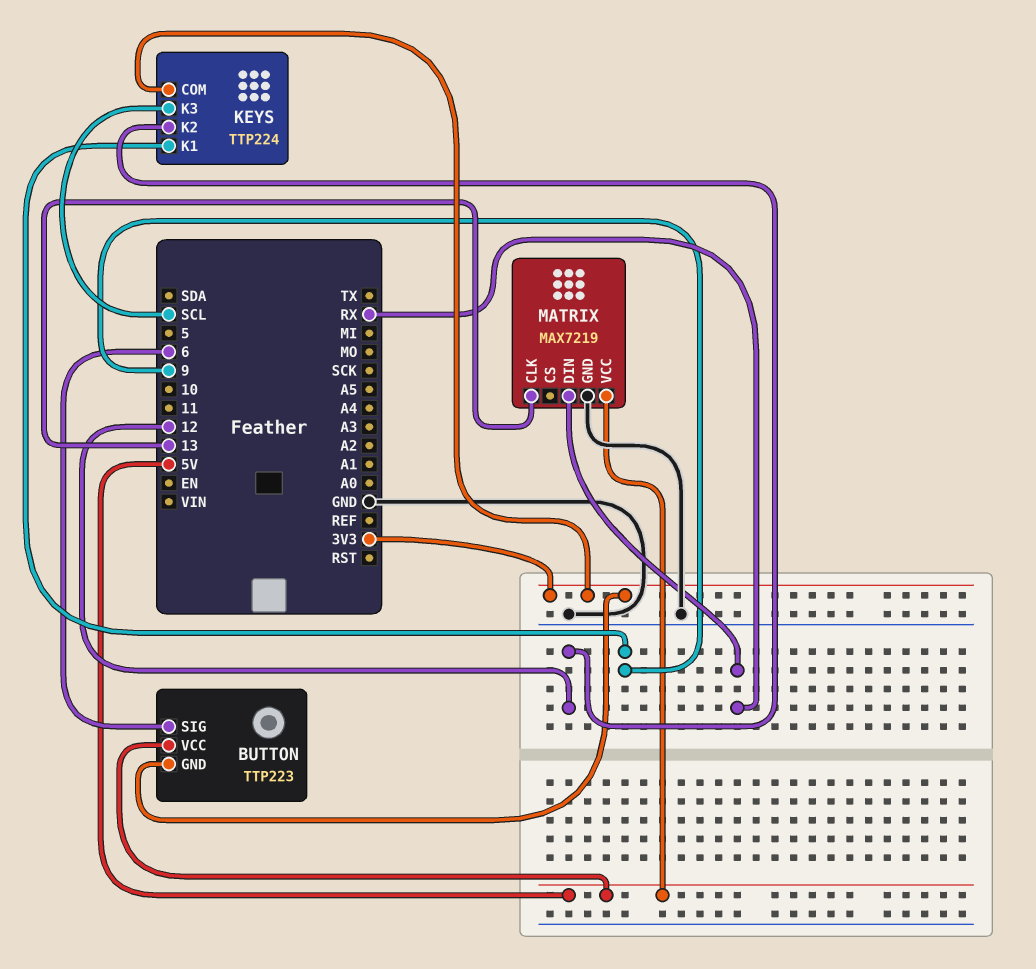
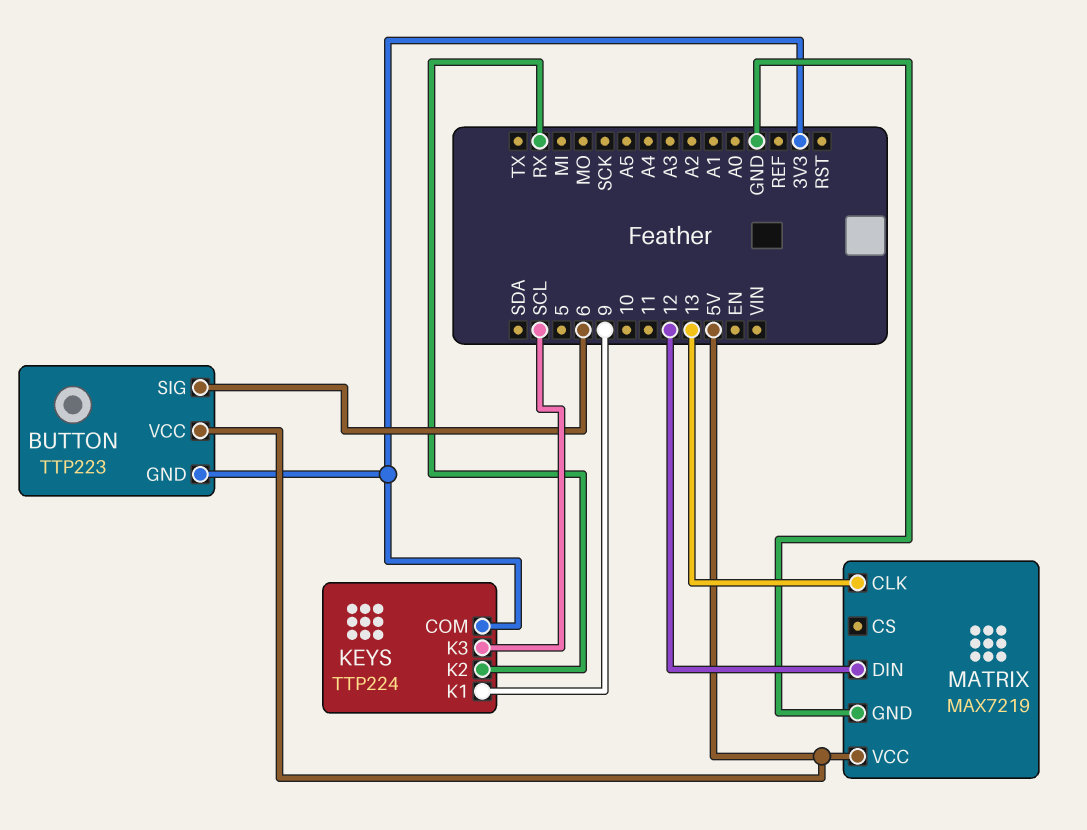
KEYS pin K2: 12 -> RX
MATRIX pin DIN: RX -> 12

